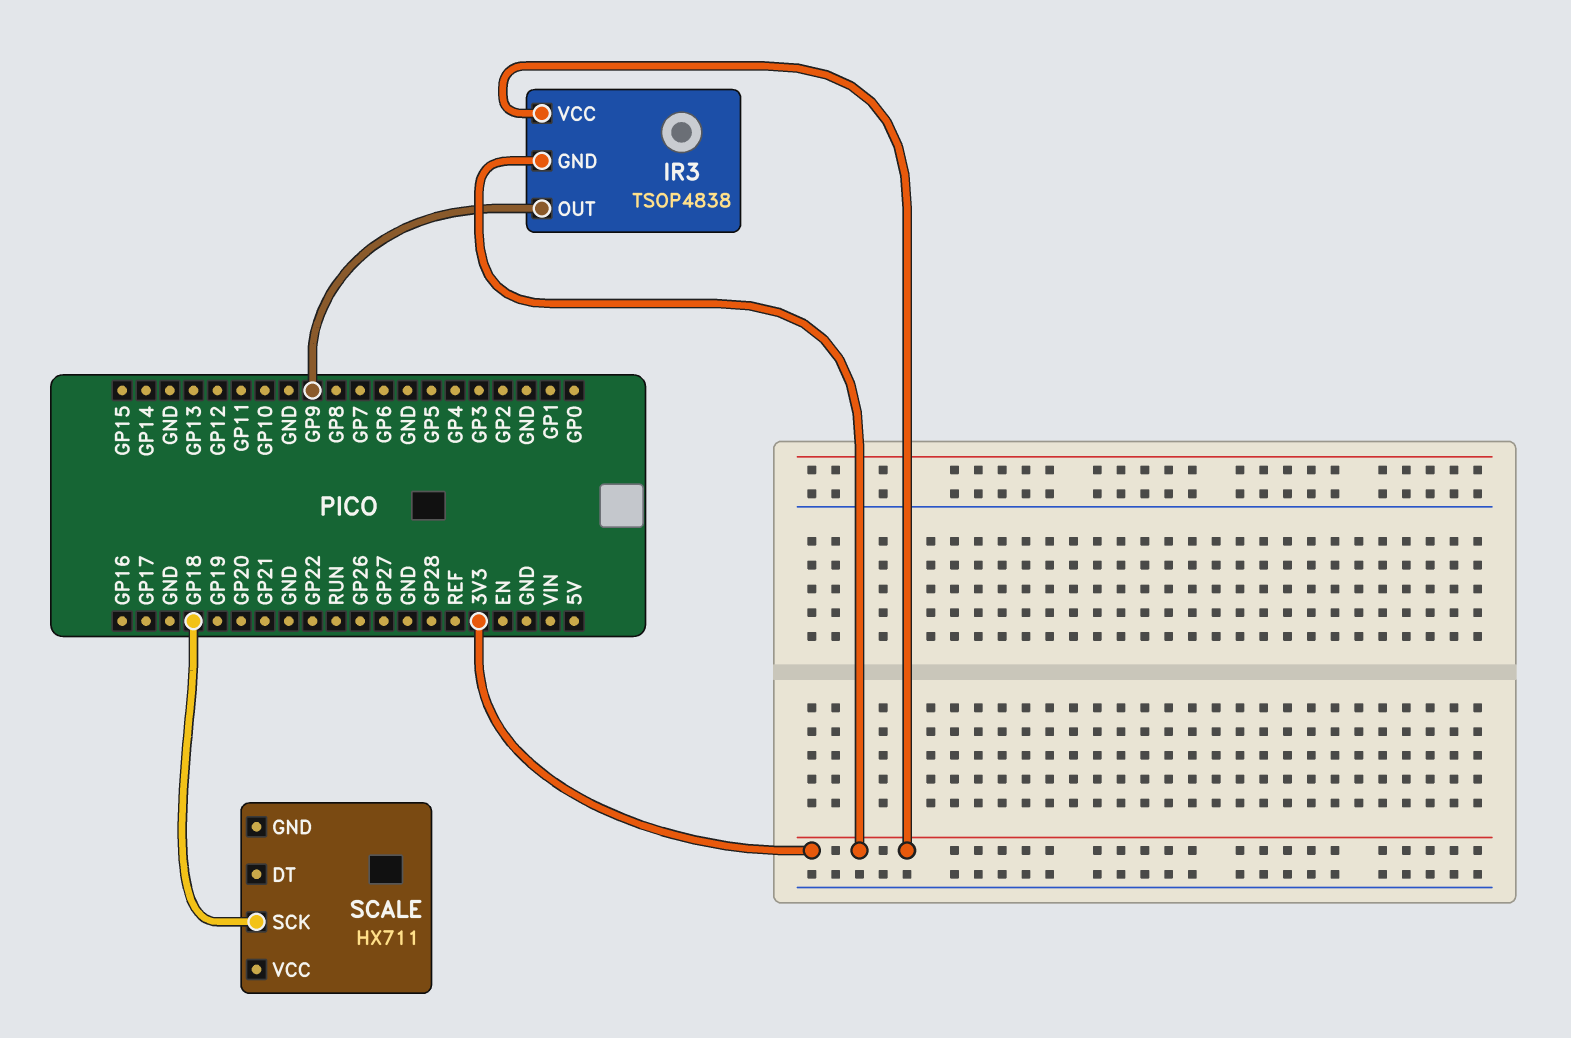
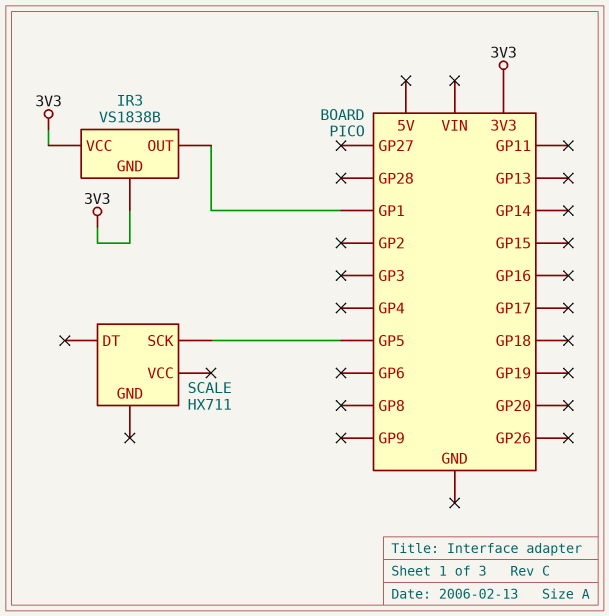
IR3: TSOP4838 -> VS1838B
IR3 pin OUT: GP9 -> GP1
SCALE pin SCK: GP18 -> GP5

